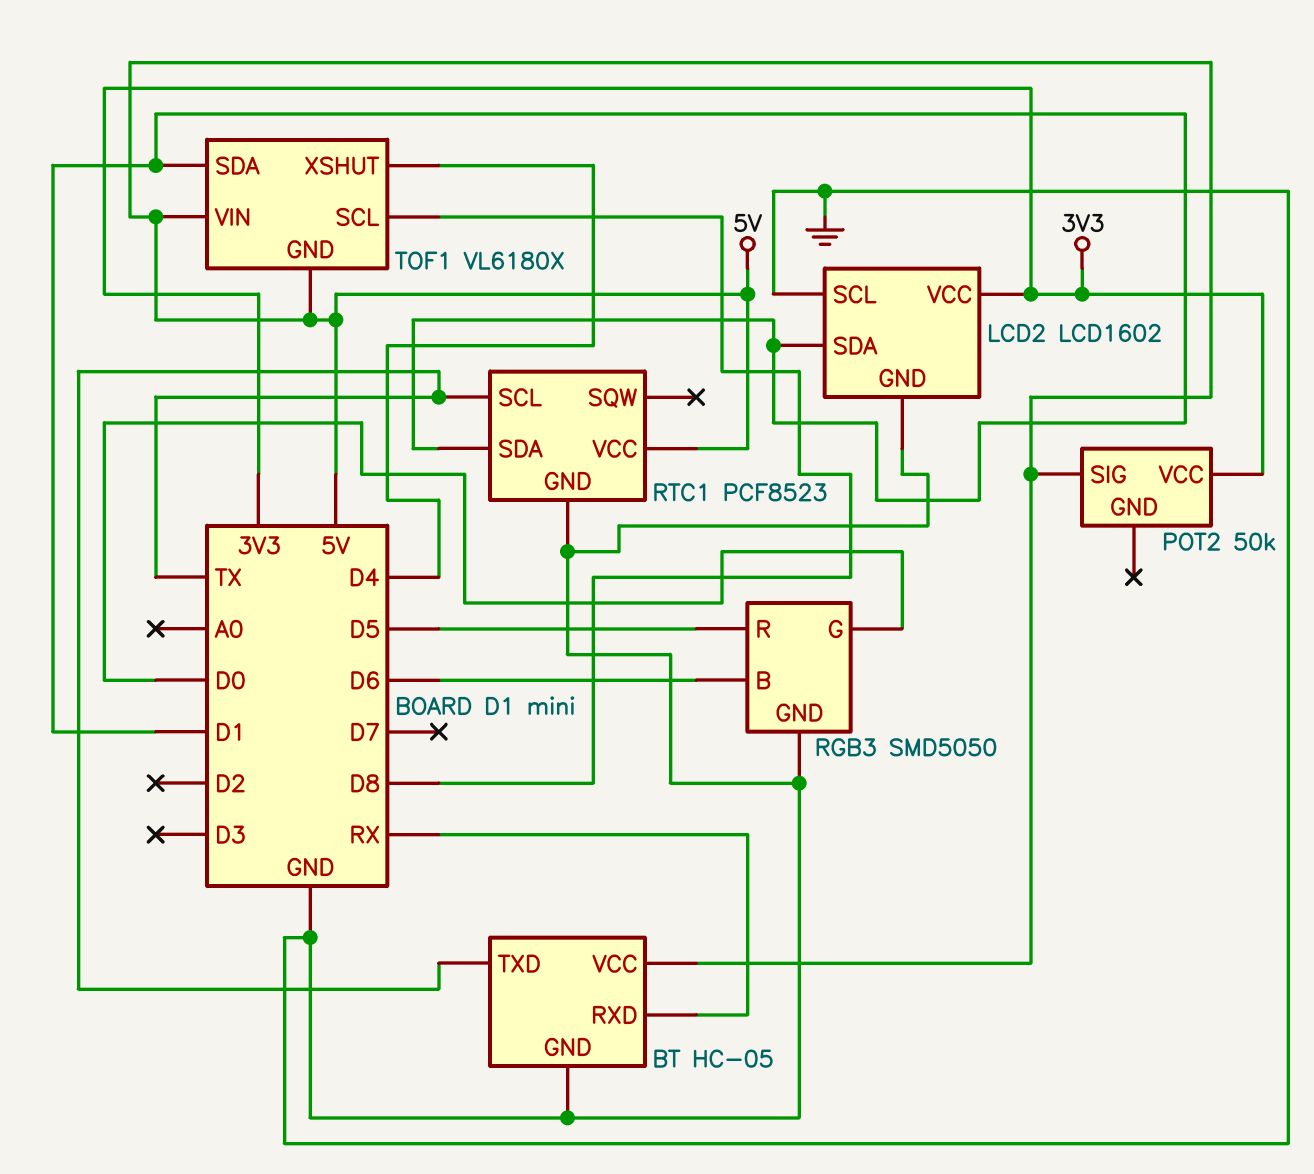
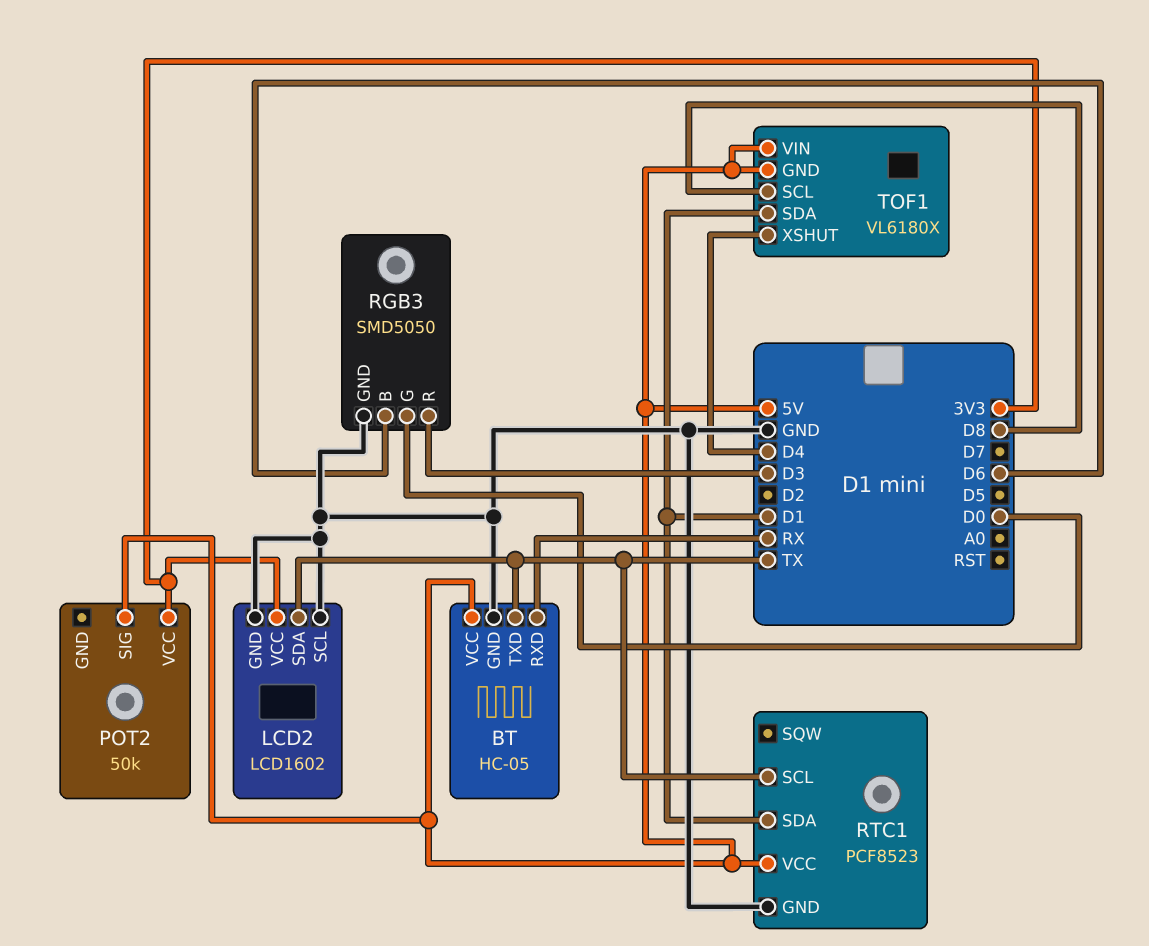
LCD2 pin SDA: D1 -> TX
RGB3 pin R: D5 -> D3

